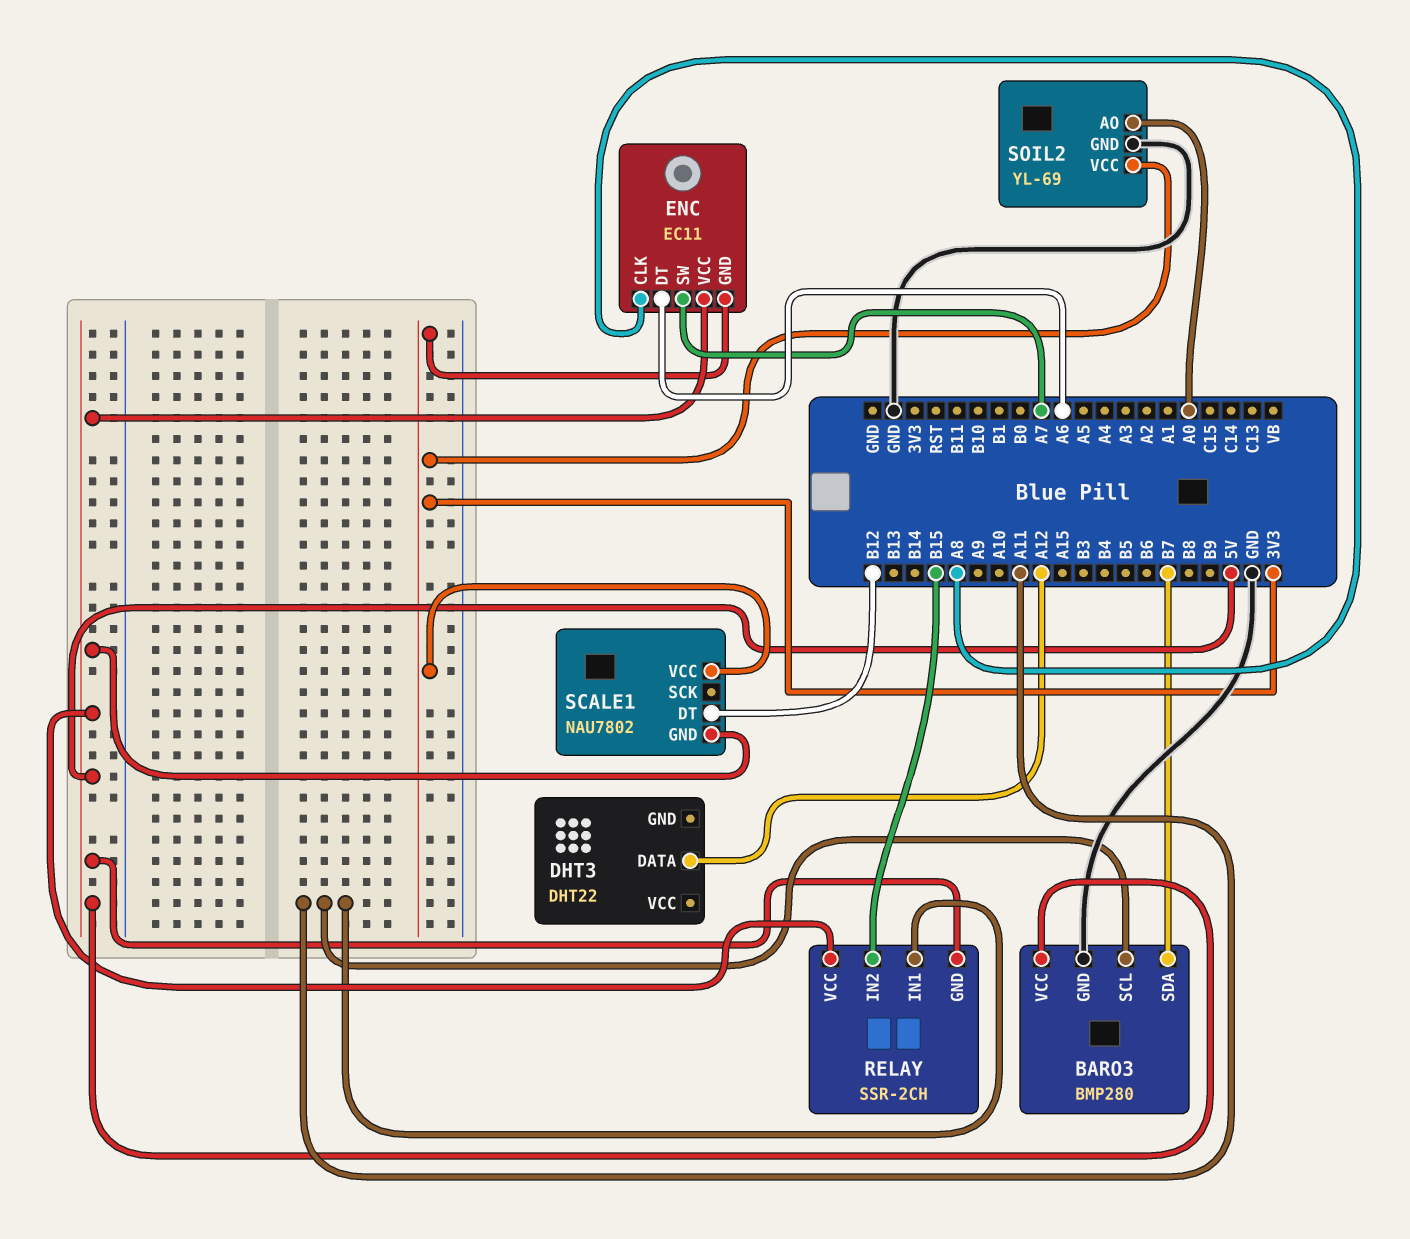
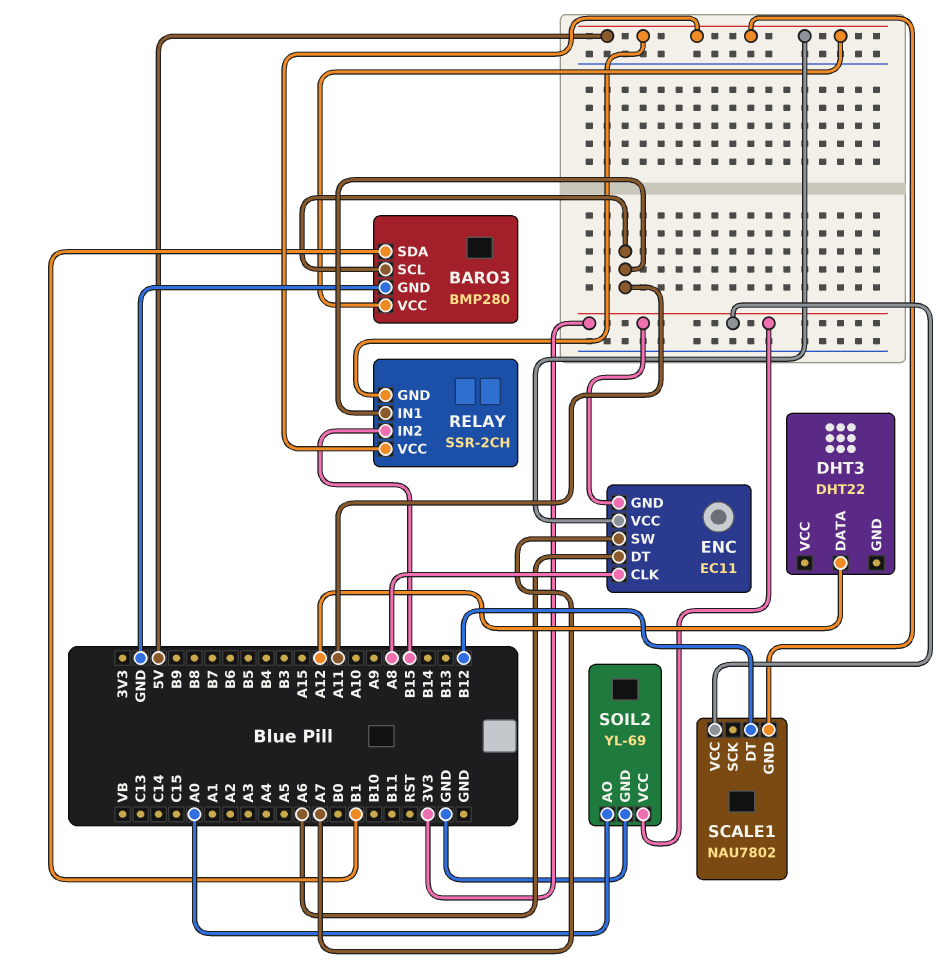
BARO3 pin SDA: B7 -> B1

